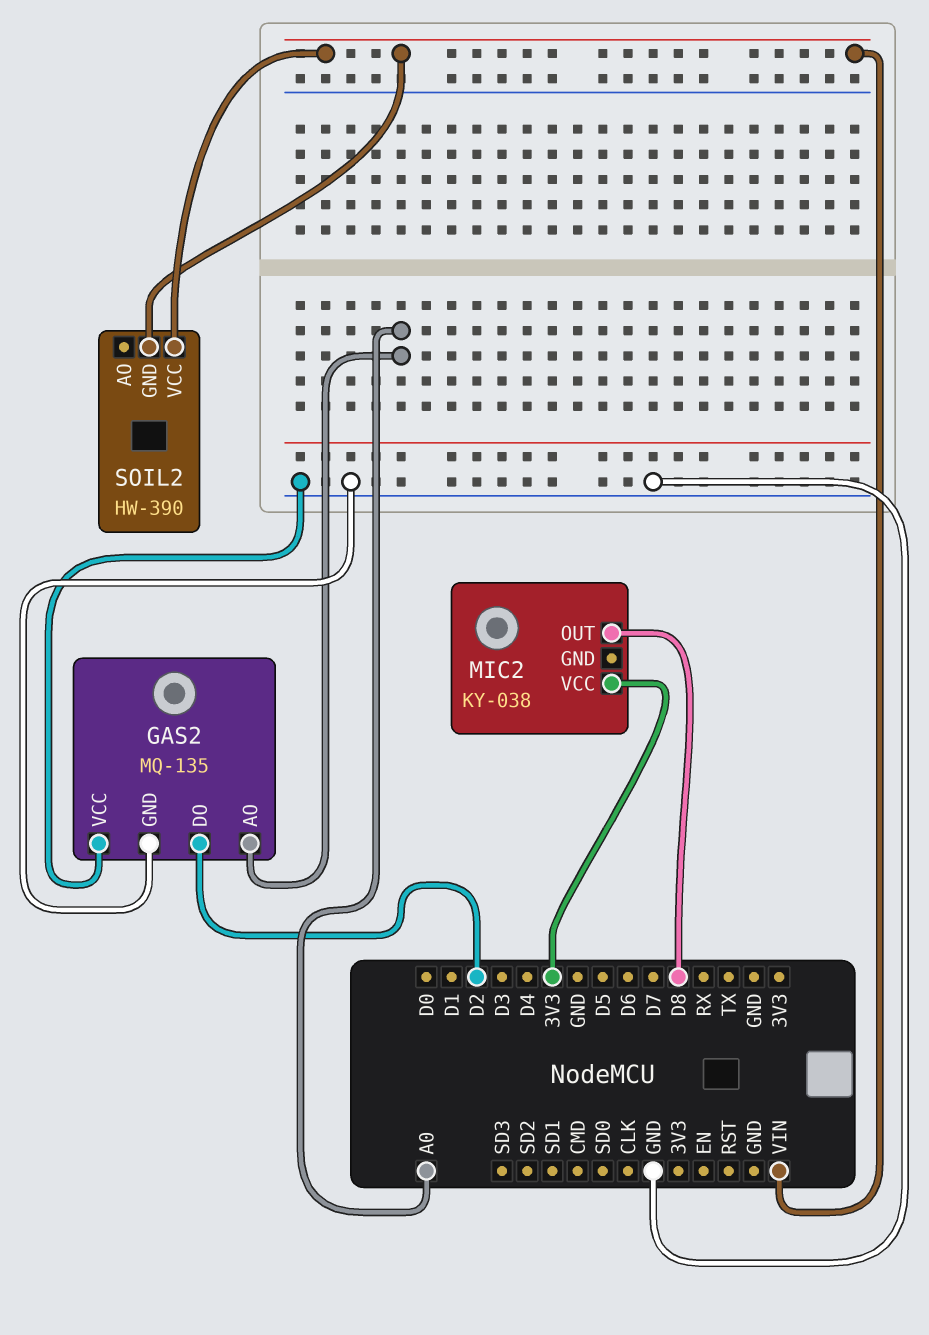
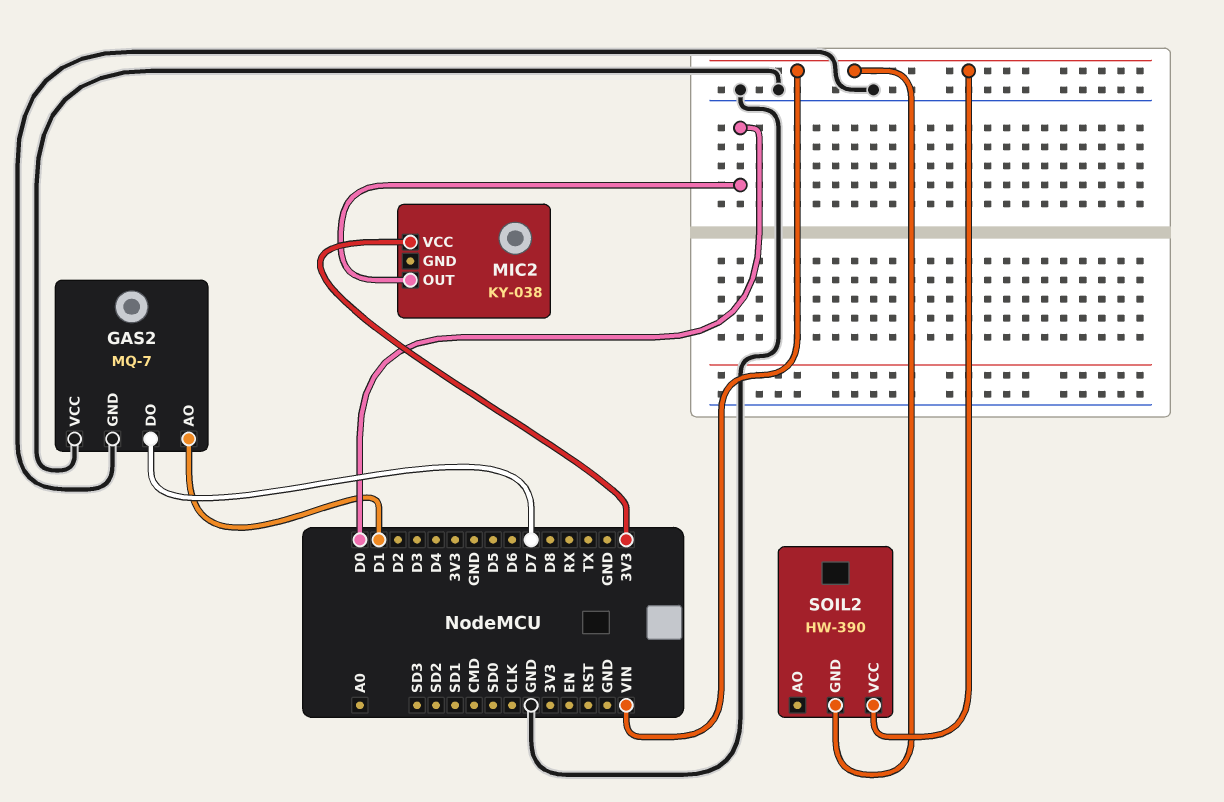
GAS2: MQ-135 -> MQ-7
GAS2 pin AO: A0 -> D1
GAS2 pin DO: D2 -> D7
MIC2 pin OUT: D8 -> D0

